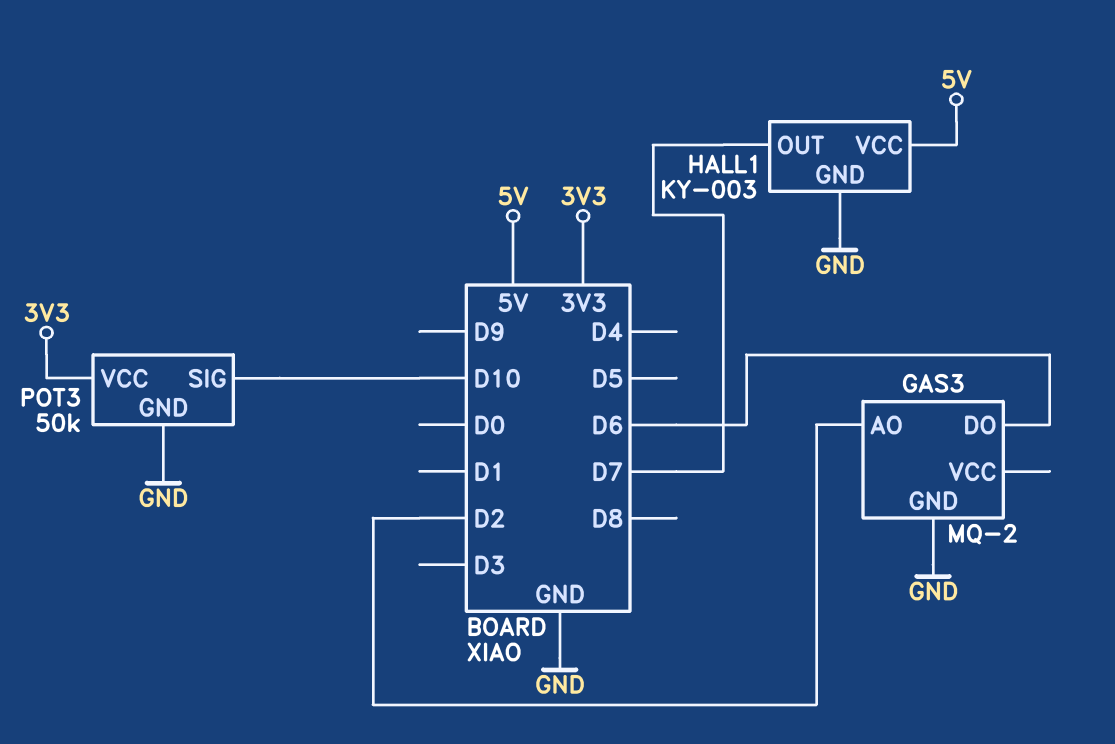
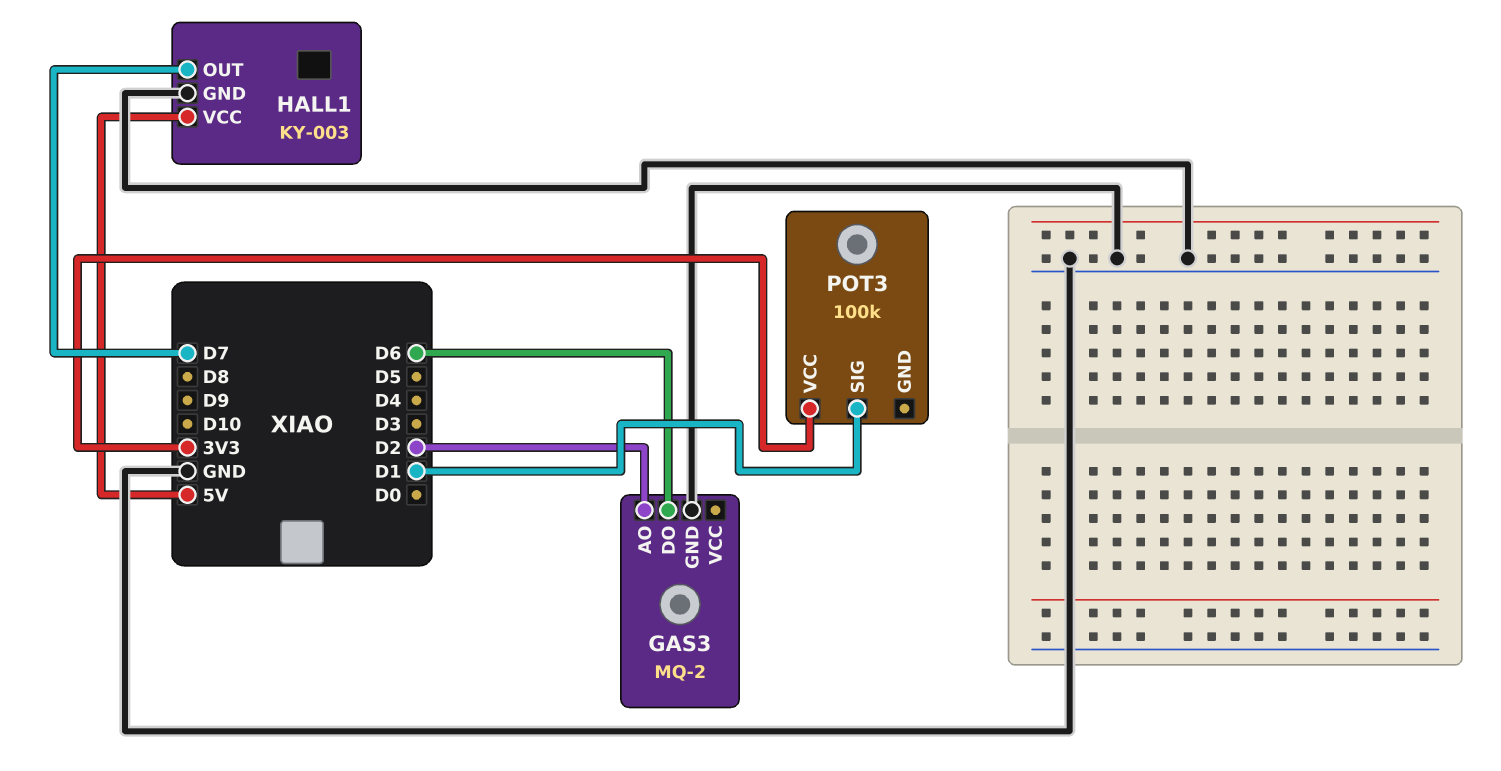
POT3: 50k -> 100k
POT3 pin GND: GND -> none
POT3 pin SIG: D10 -> D1

